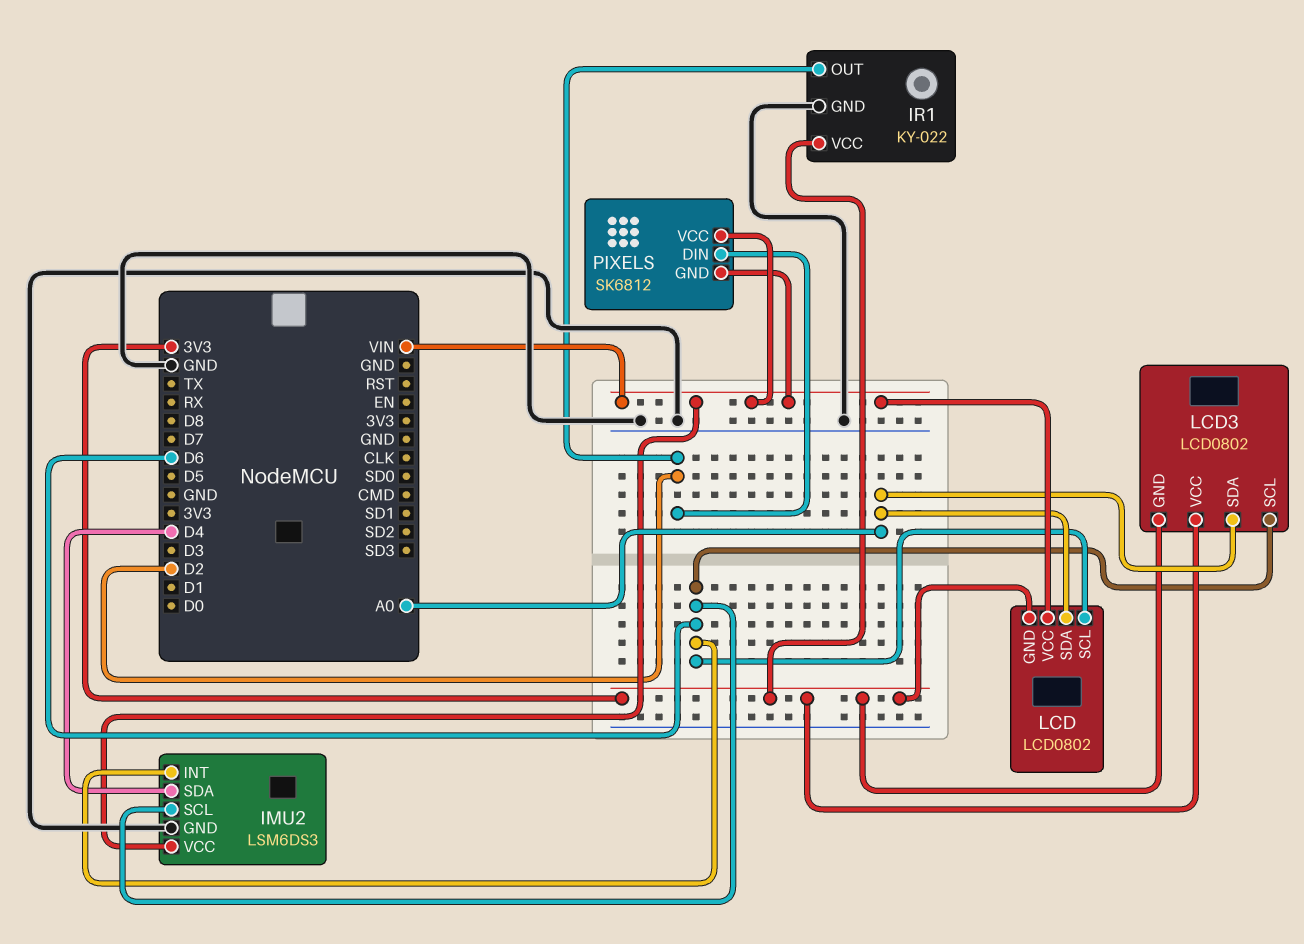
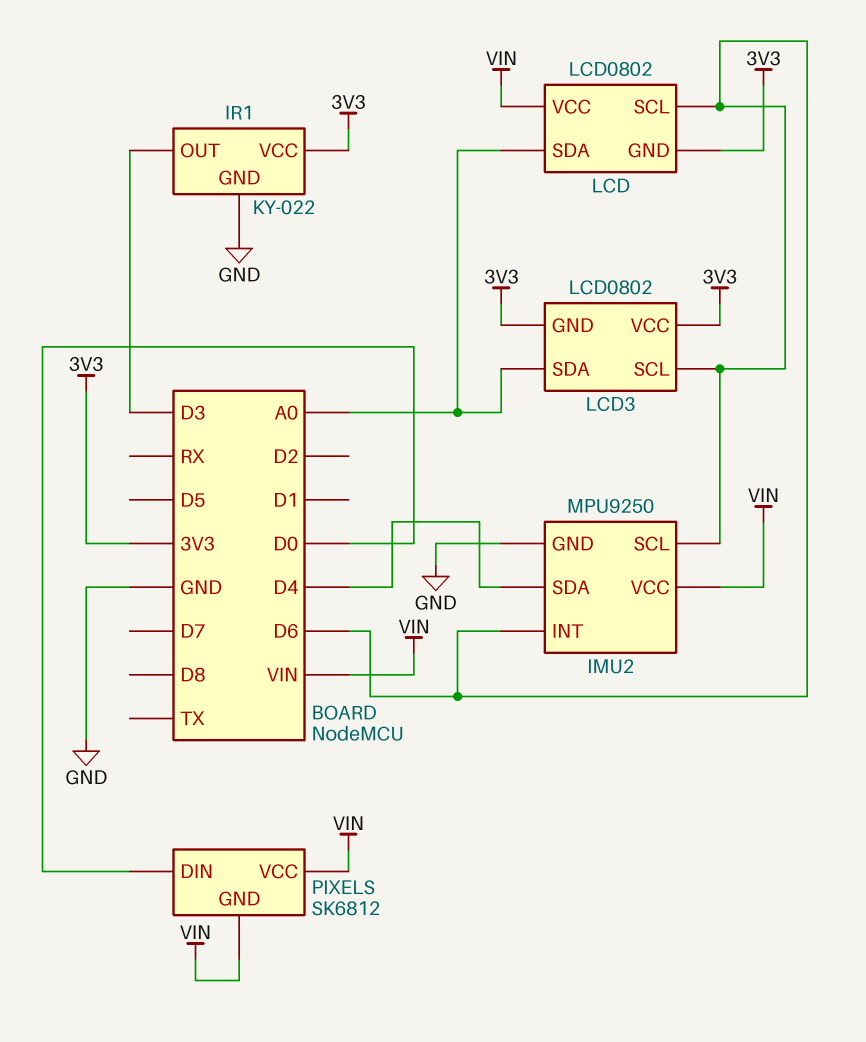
IMU2: LSM6DS3 -> MPU9250
IR1 pin OUT: D2 -> D3
PIXELS pin DIN: D2 -> D0

